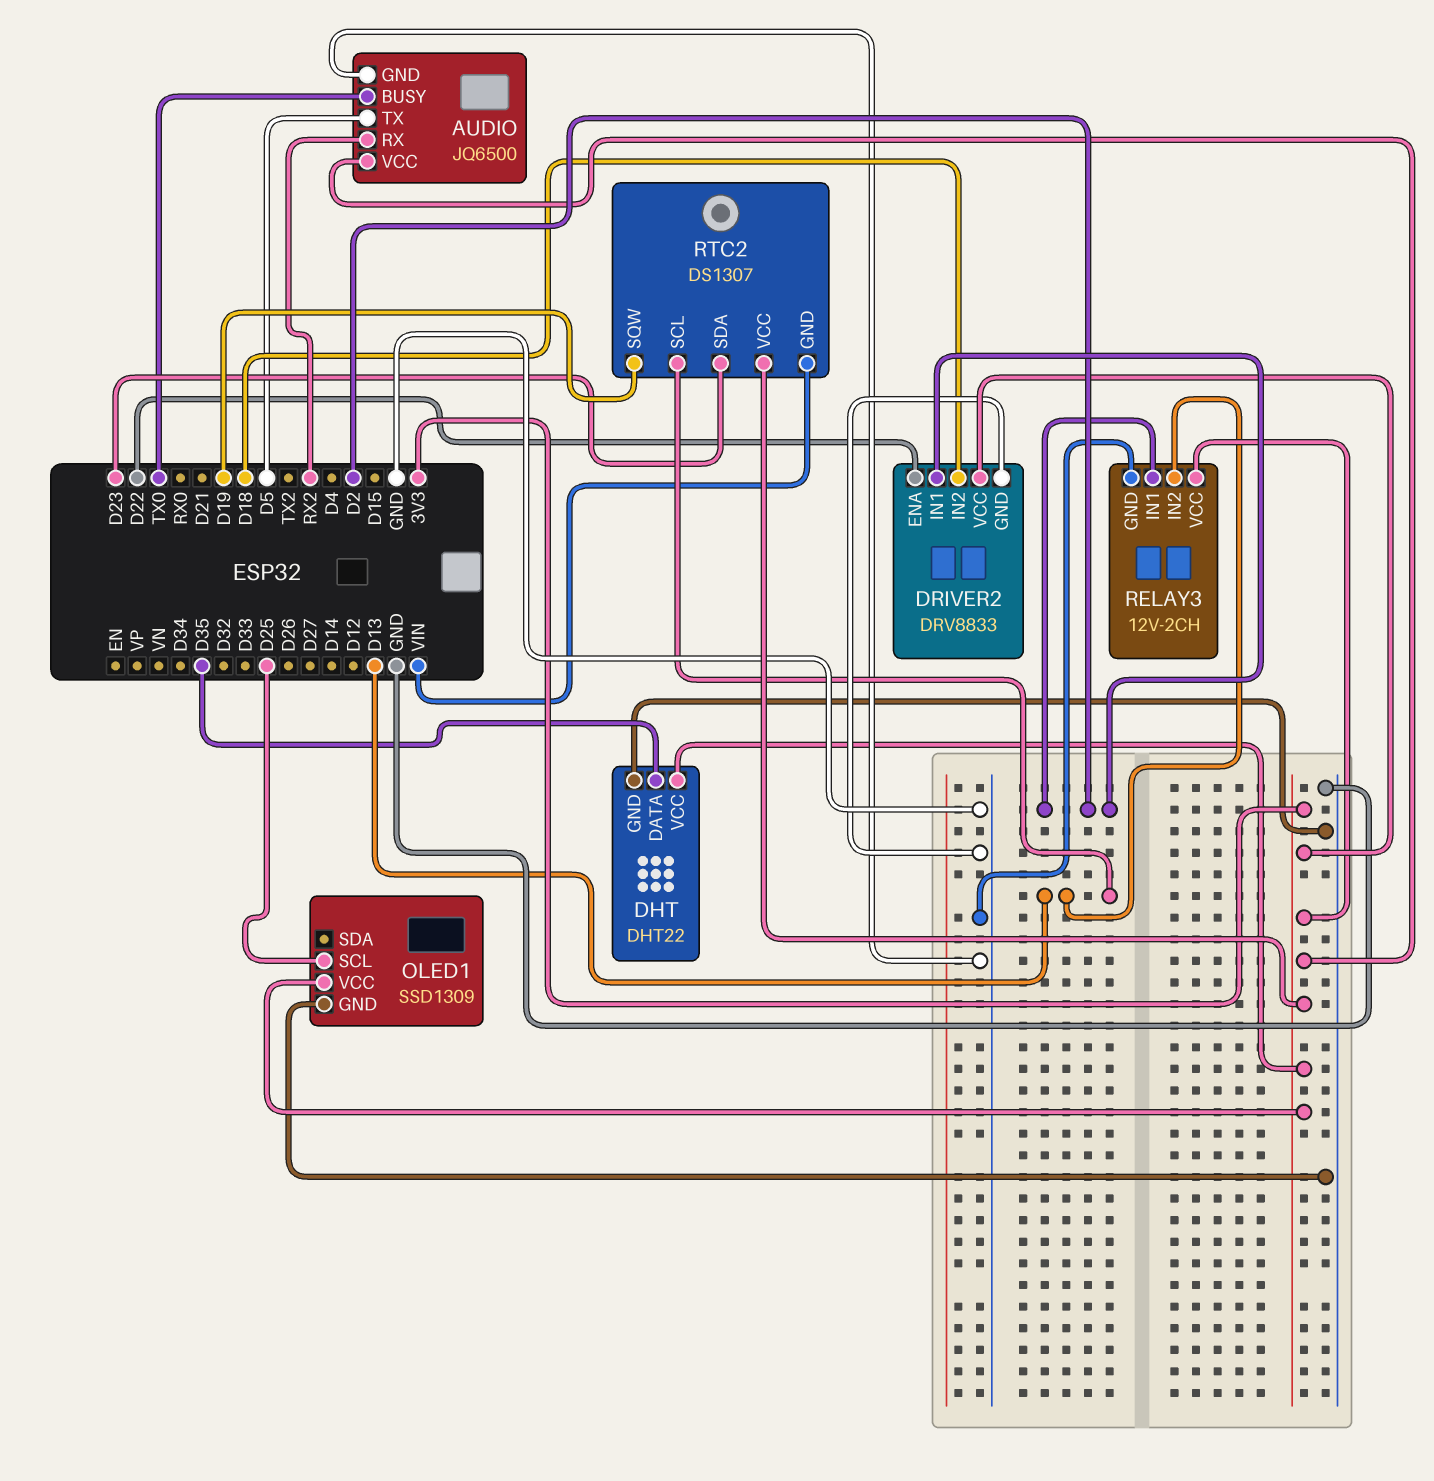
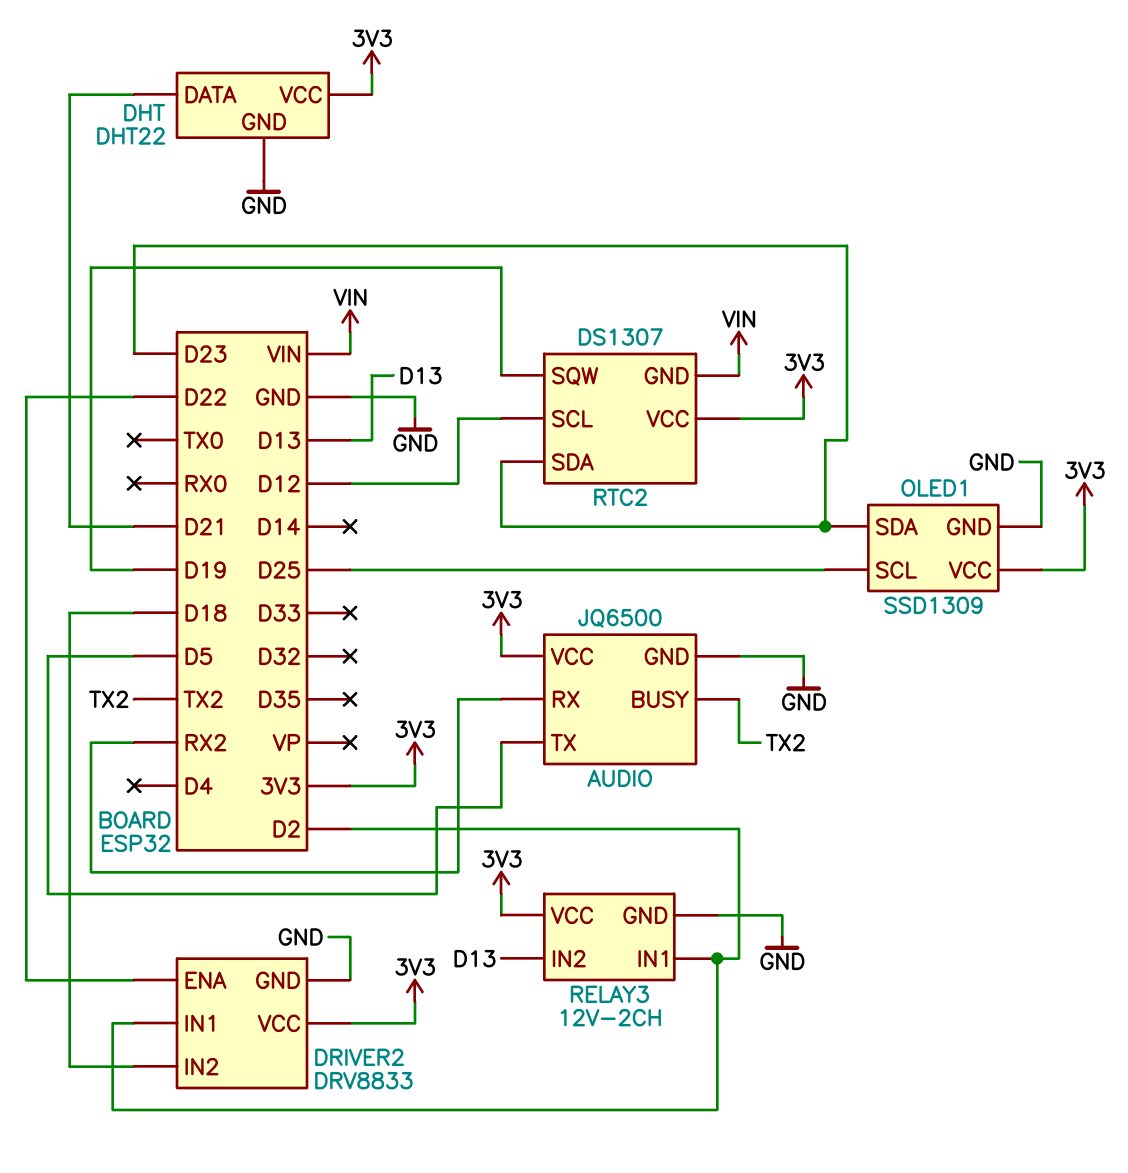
AUDIO pin BUSY: TX0 -> TX2
DHT pin DATA: D35 -> D21
OLED1 pin SDA: none -> D23
RTC2 pin SCL: D13 -> D12

